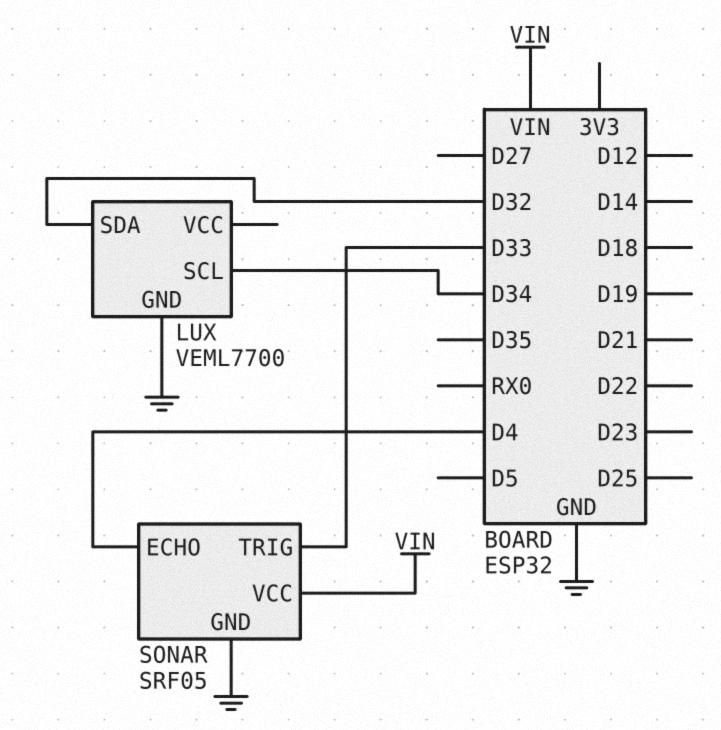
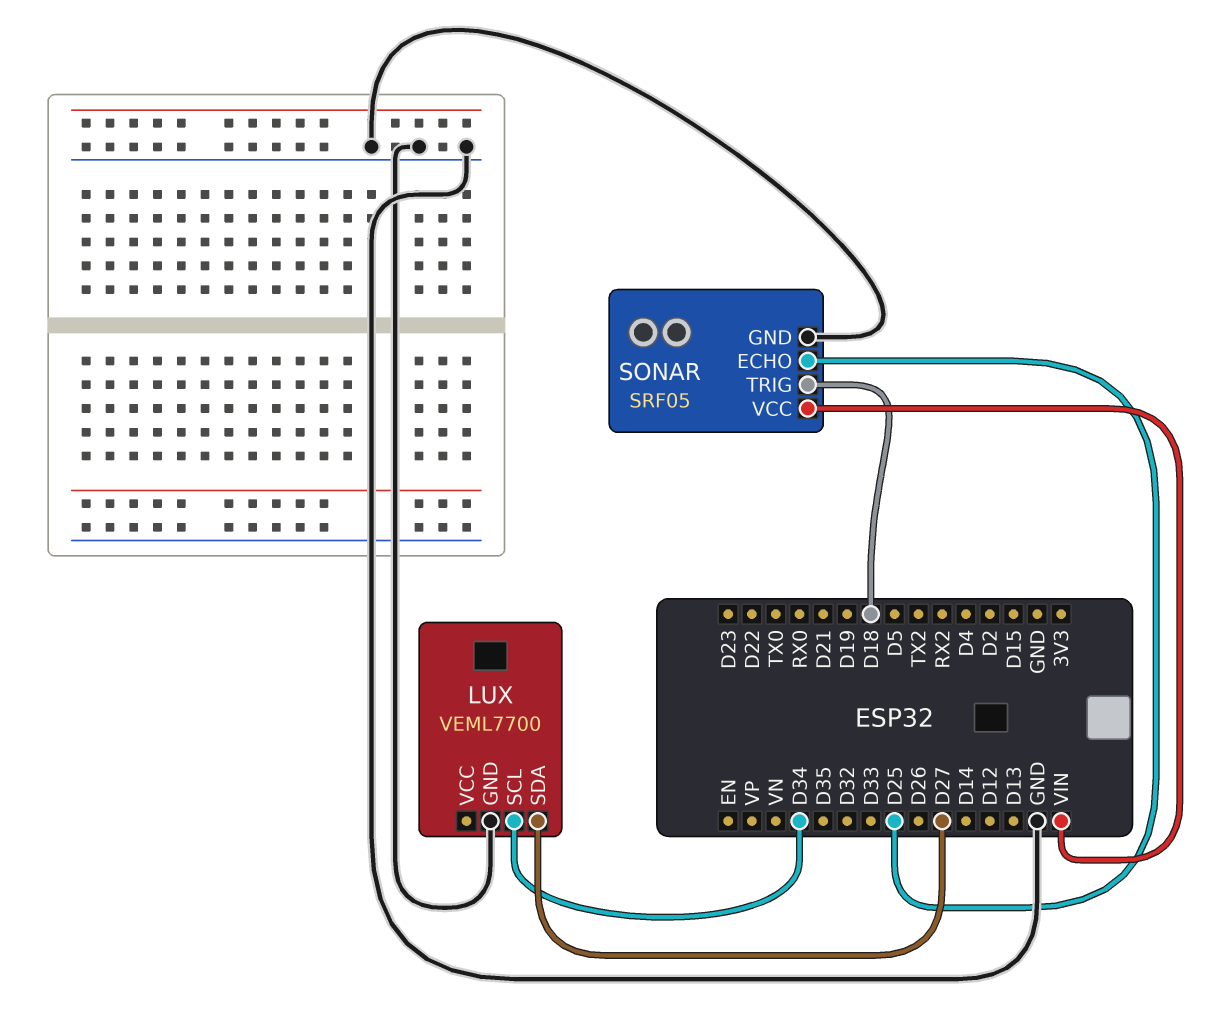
LUX pin SDA: D32 -> D27
SONAR pin ECHO: D4 -> D25
SONAR pin TRIG: D33 -> D18

